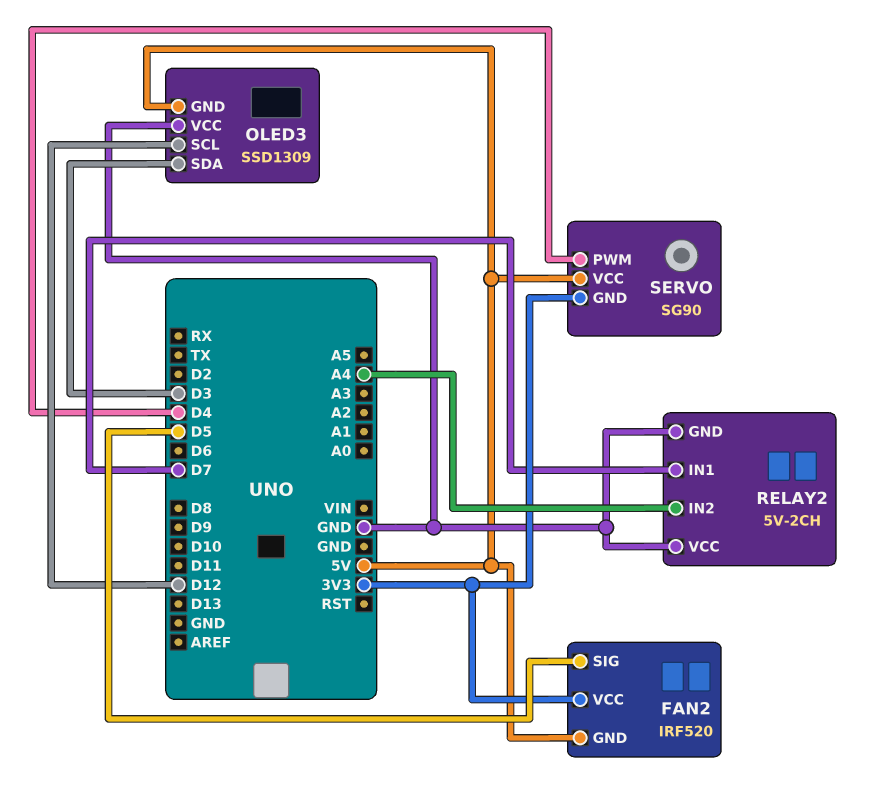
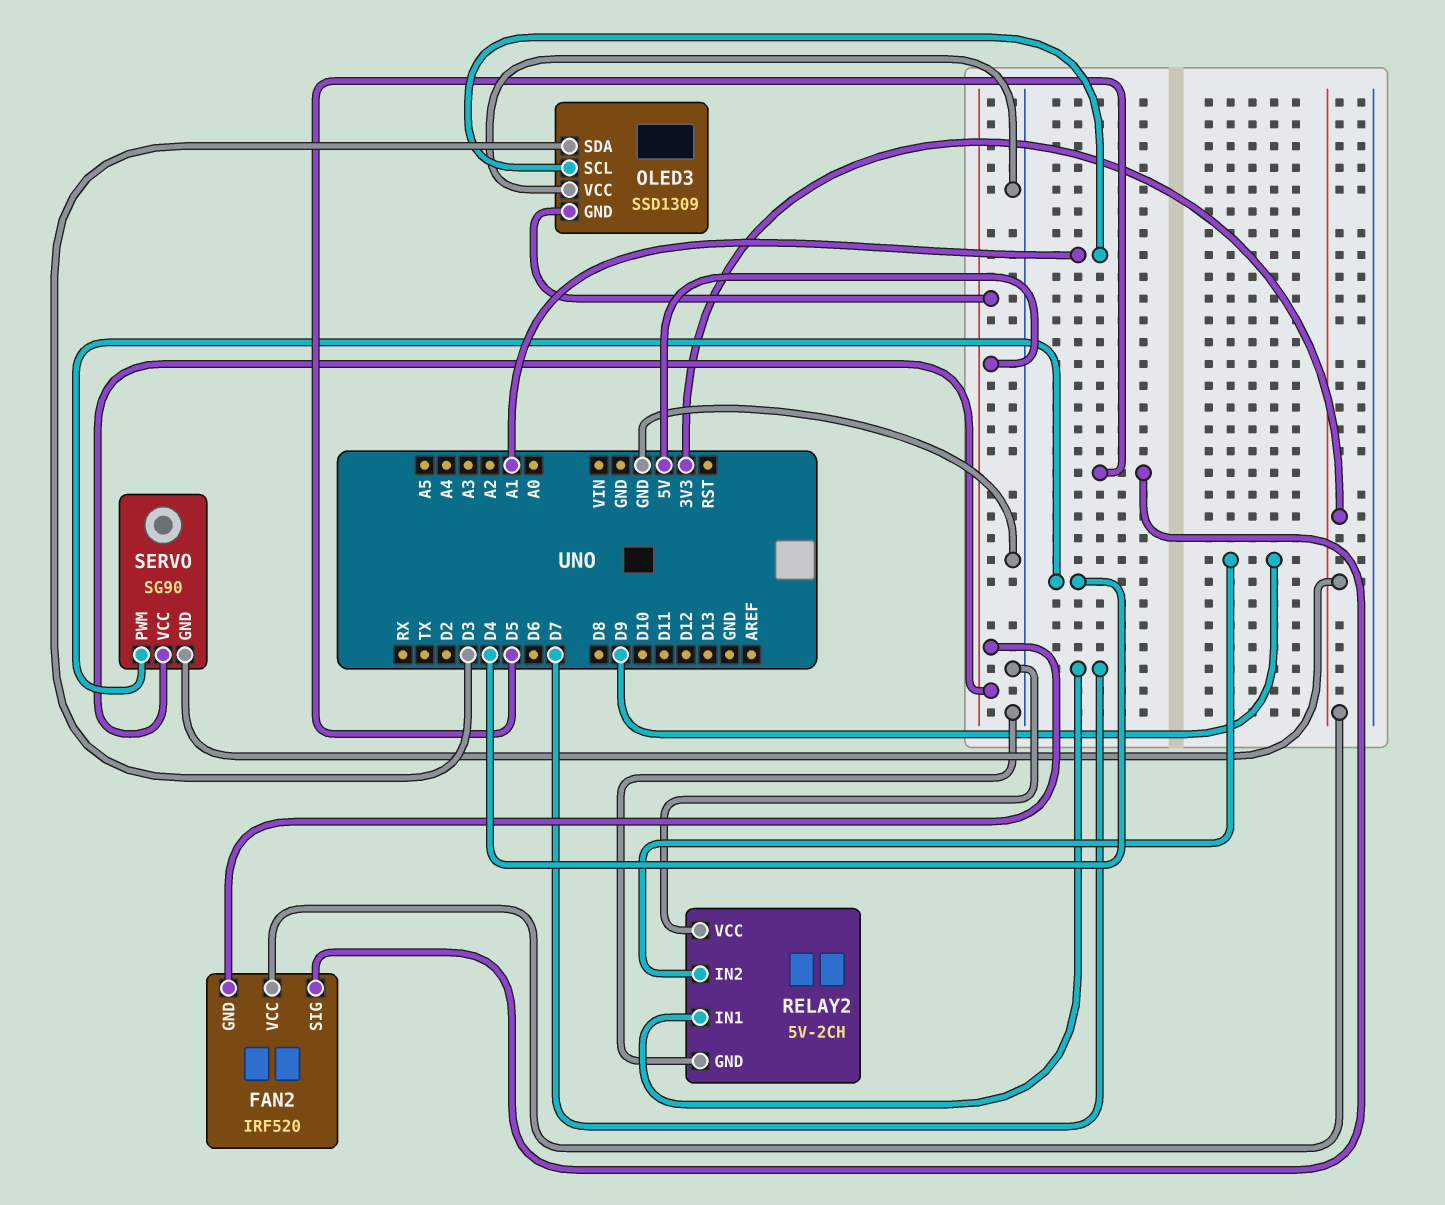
OLED3 pin SCL: D12 -> A1
RELAY2 pin IN2: A4 -> D9

